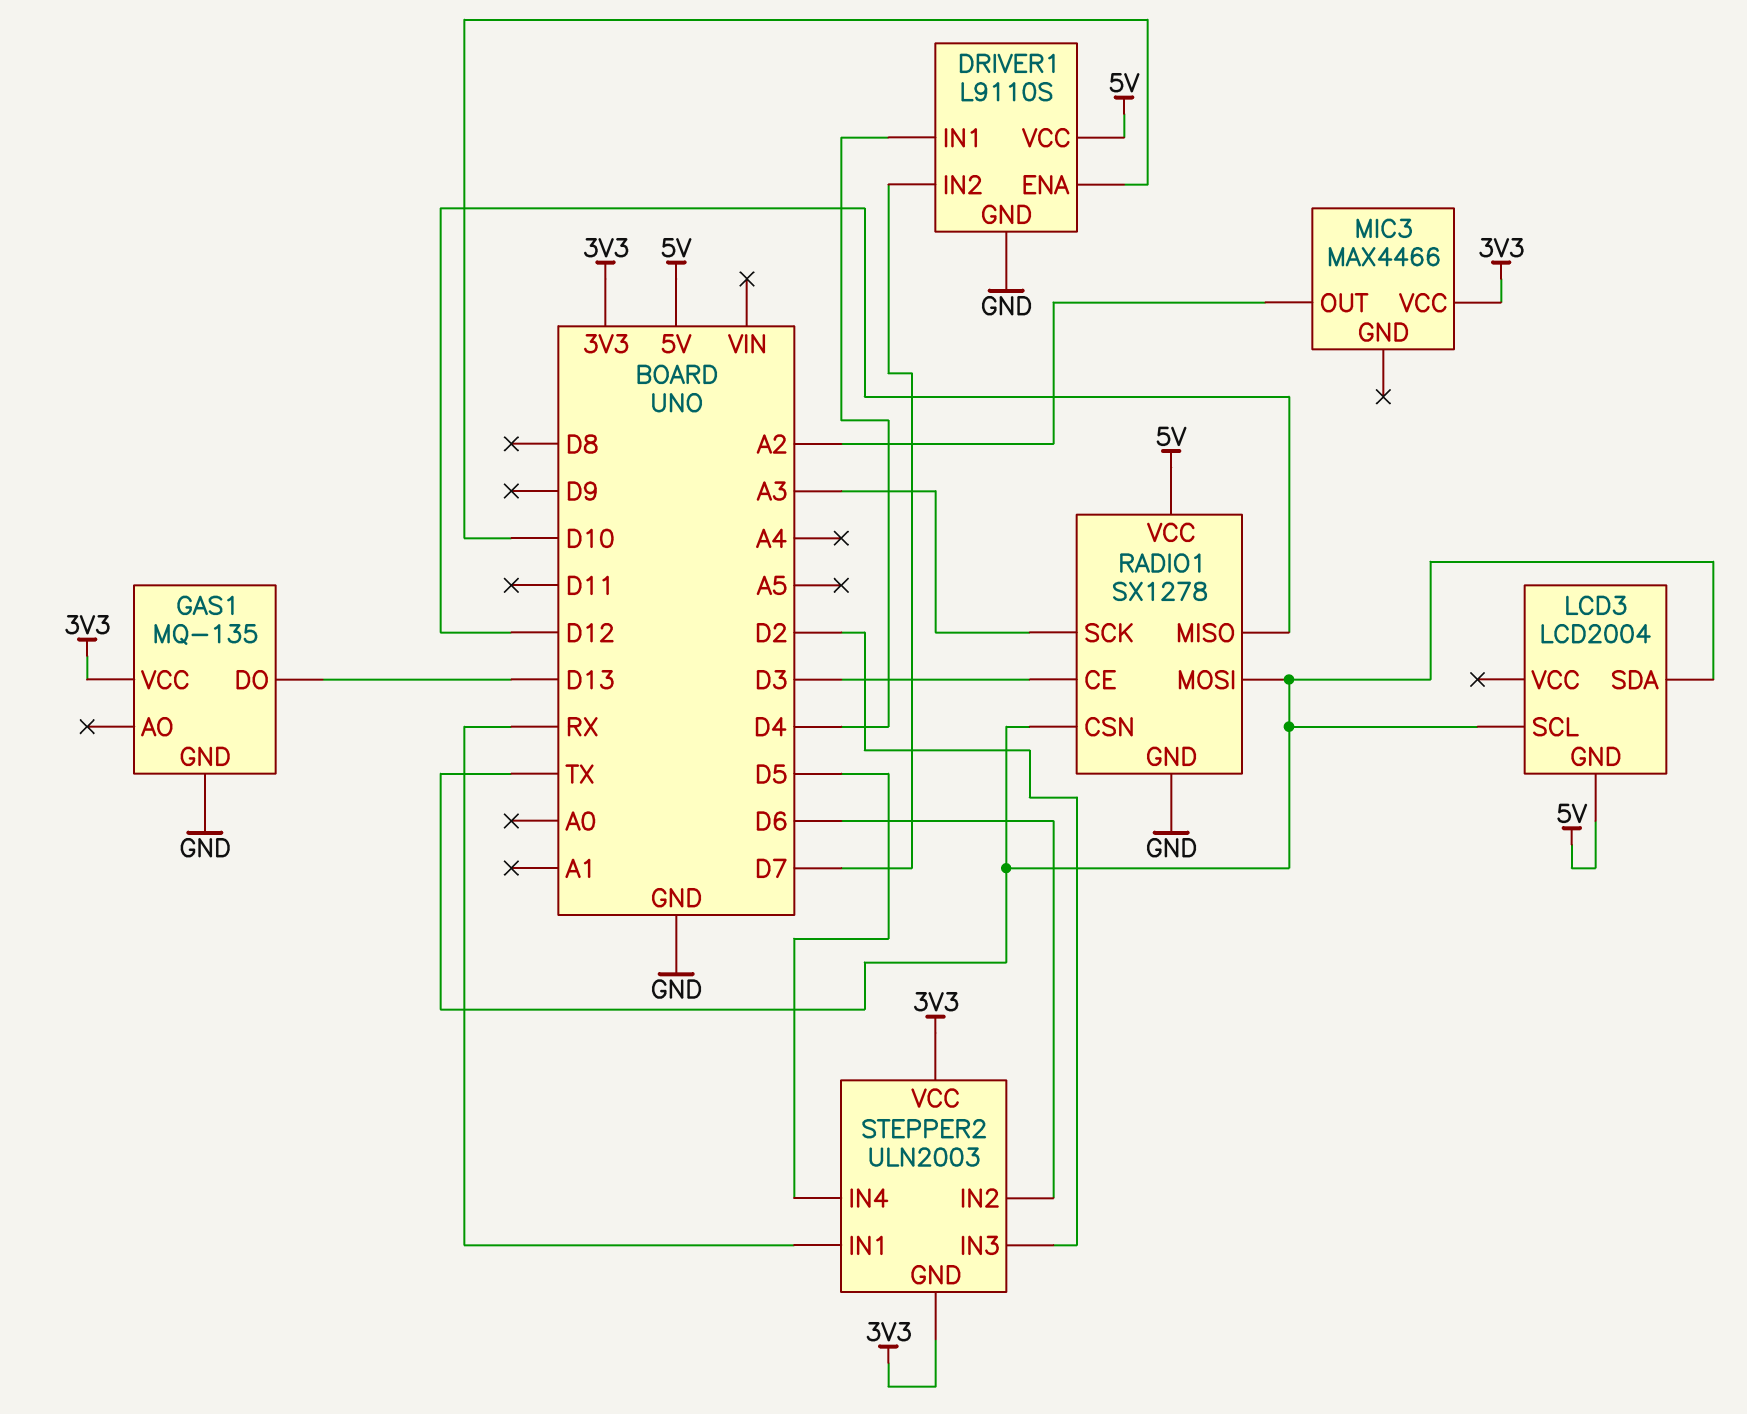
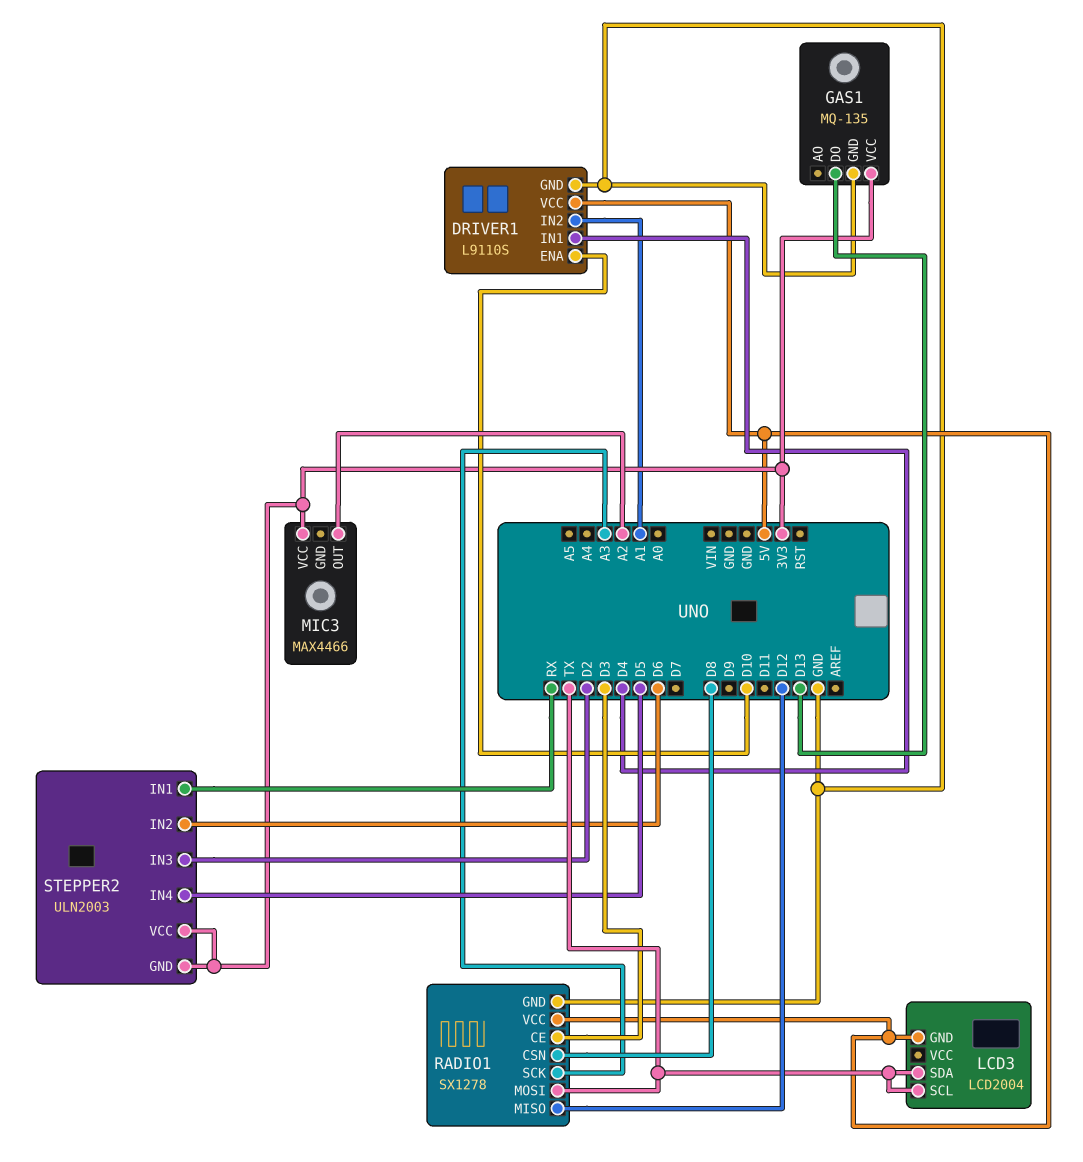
DRIVER1 pin IN2: D7 -> A1
RADIO1 pin CSN: TX -> D8

